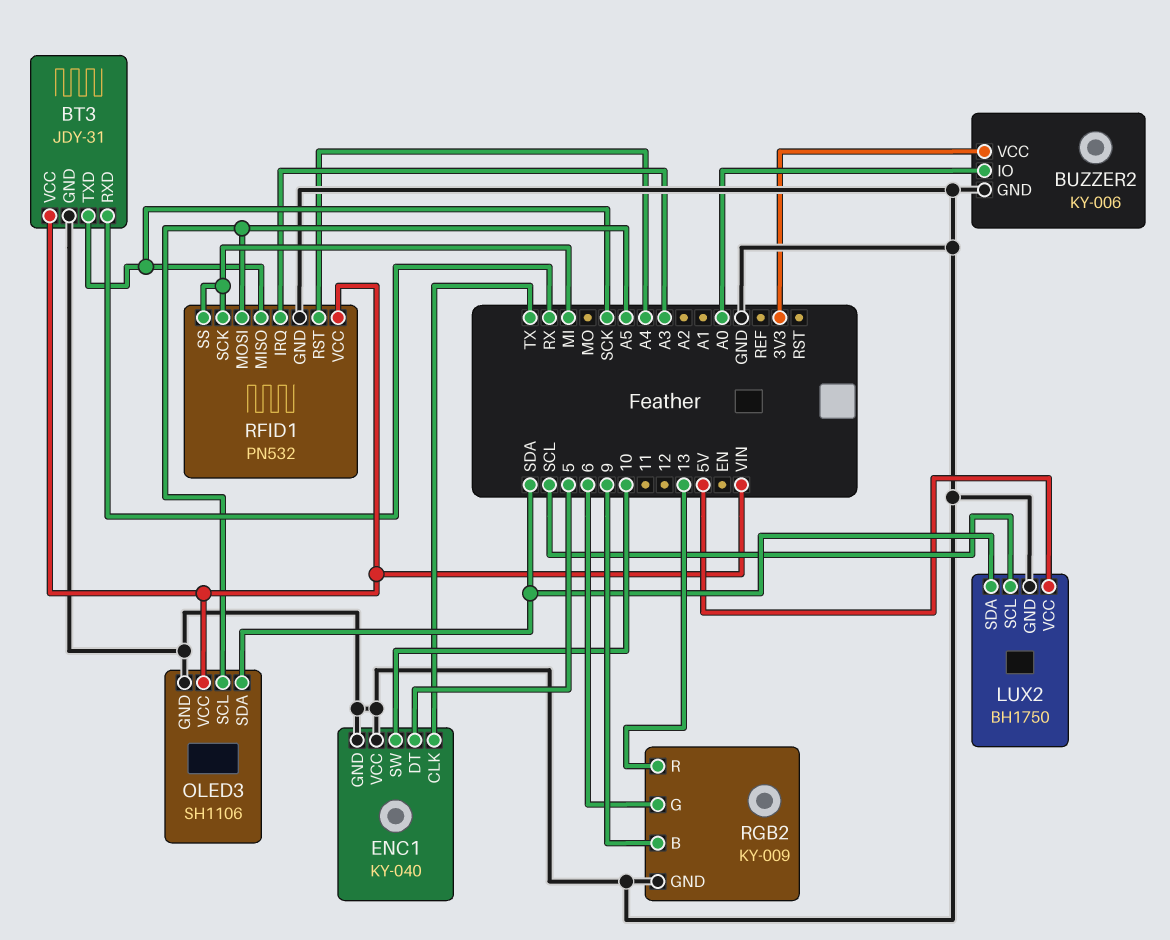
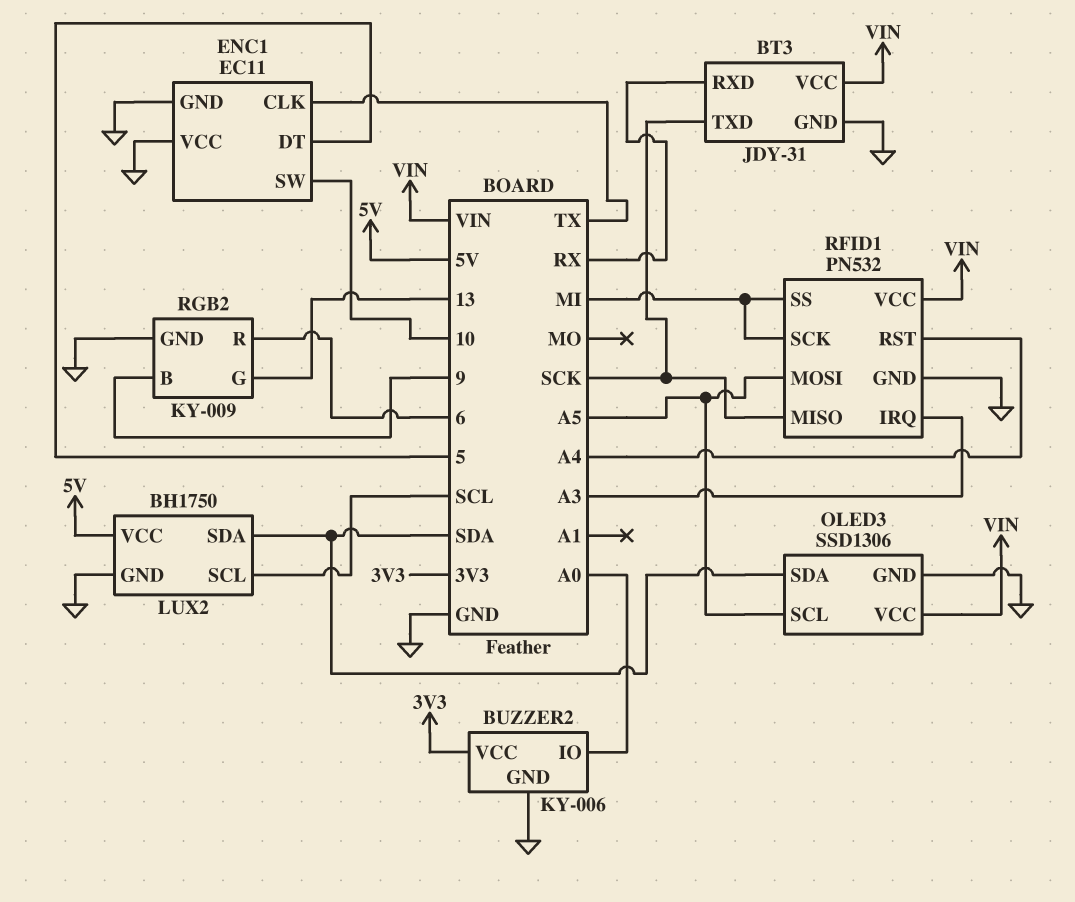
ENC1: KY-040 -> EC11
OLED3: SH1106 -> SSD1306
RGB2 pin G: 6 -> 13
RGB2 pin R: 13 -> 6

